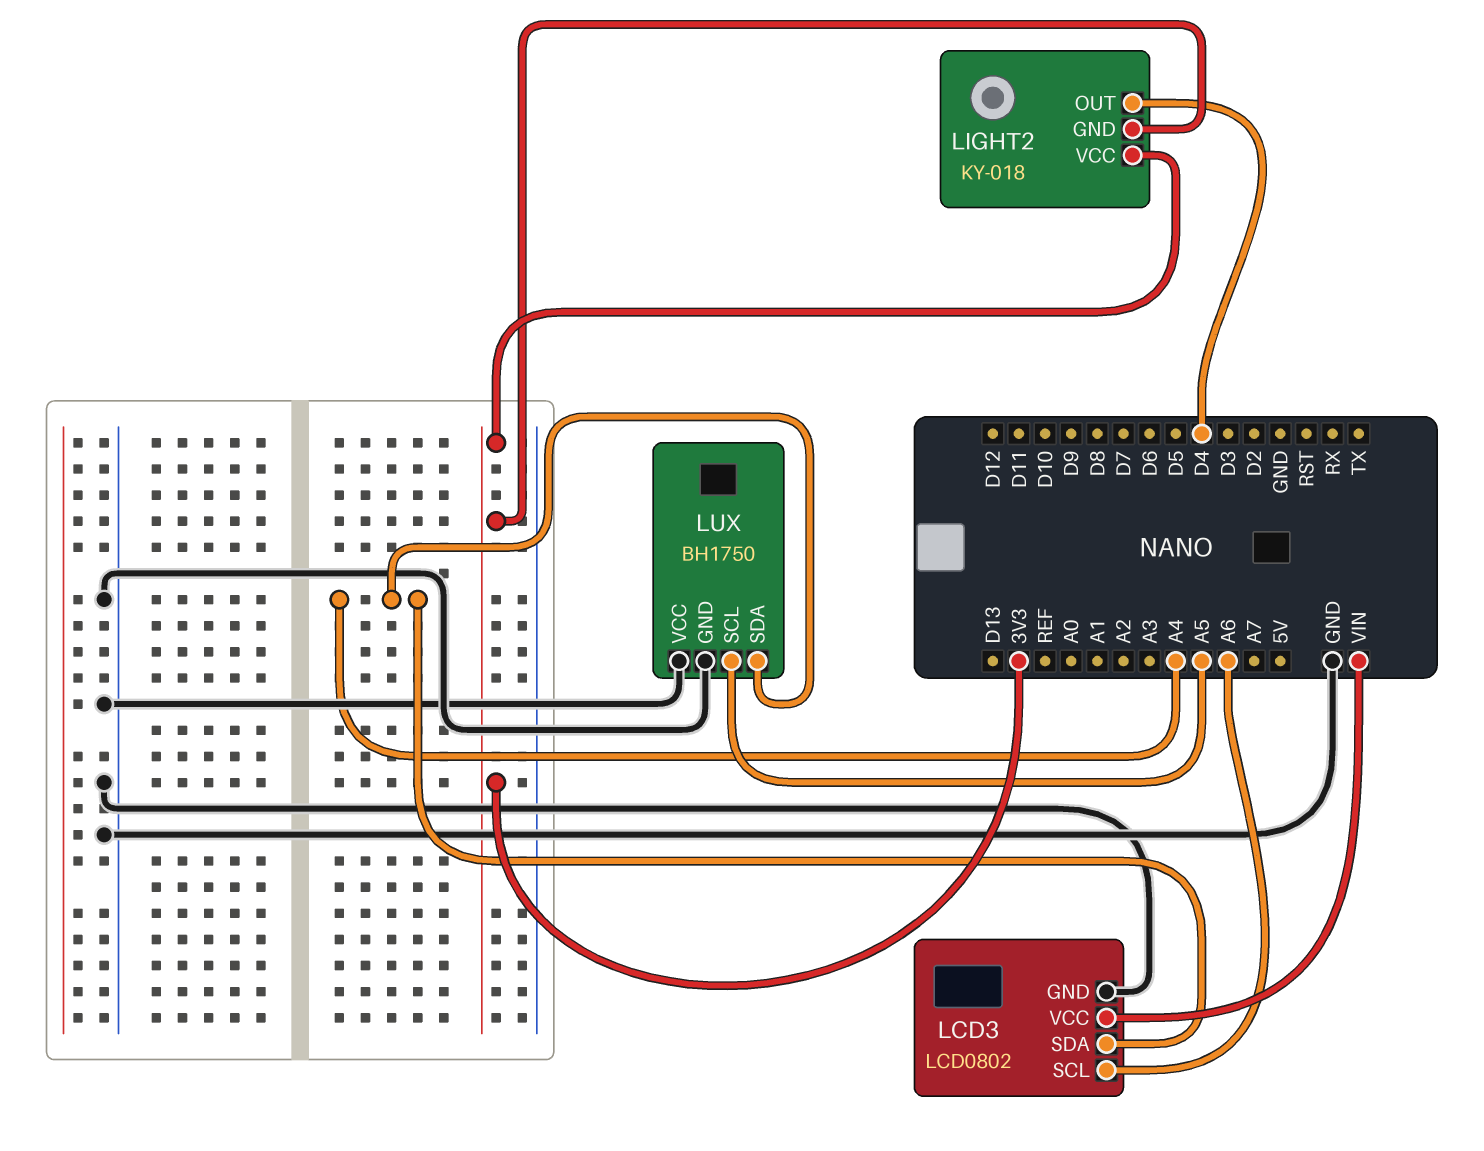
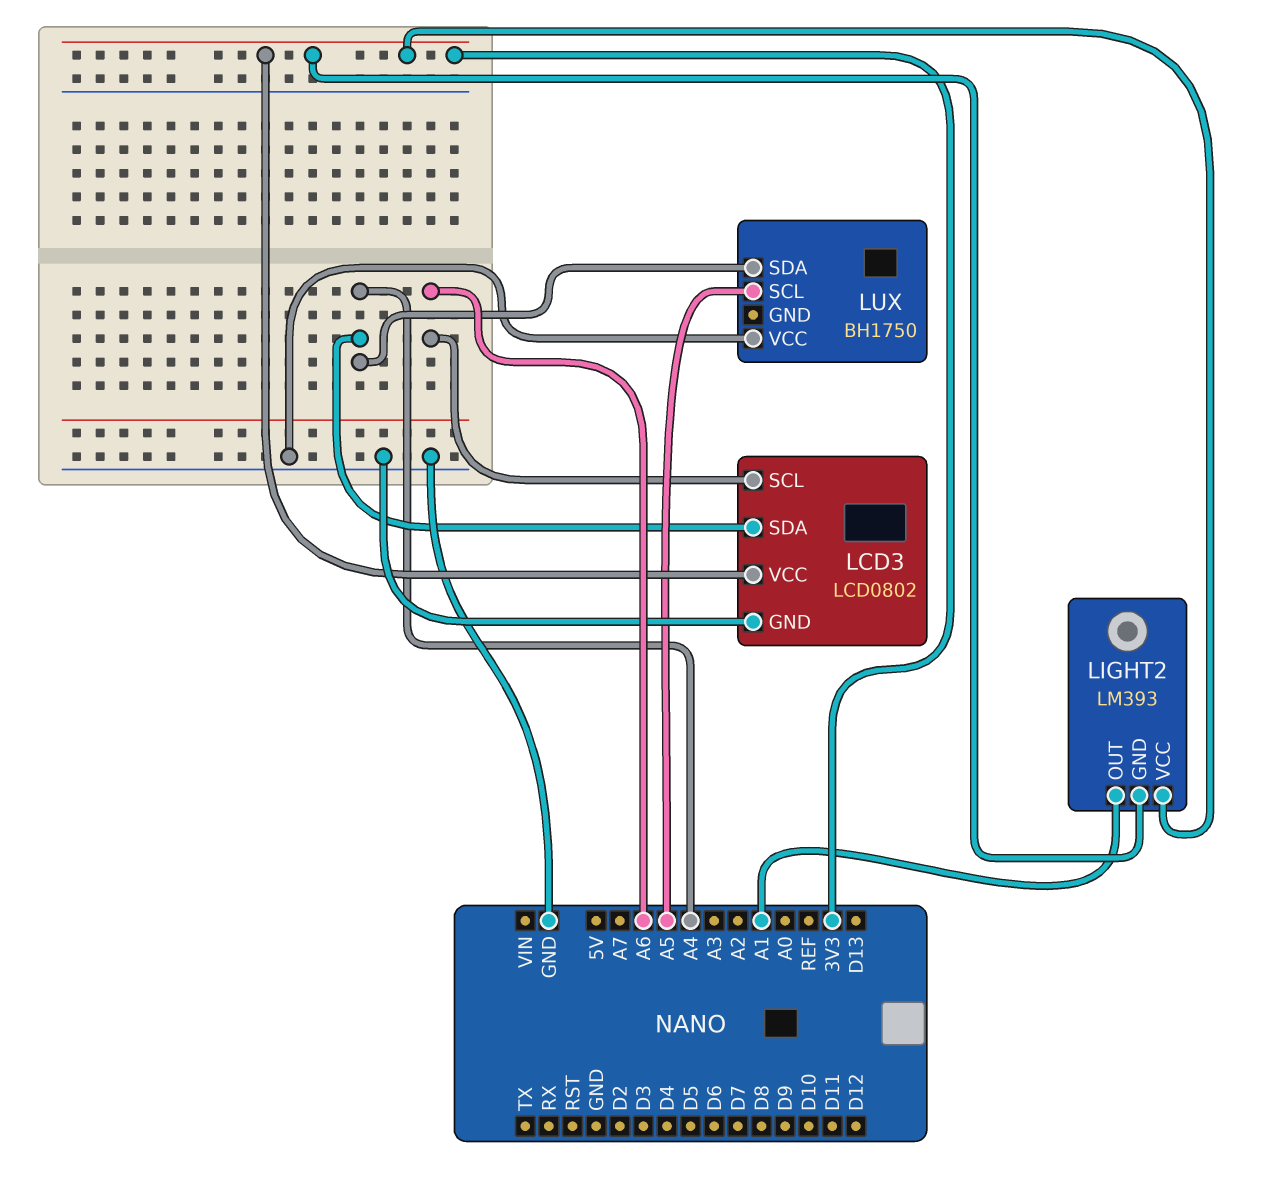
LCD3 pin VCC: VIN -> 3V3
LIGHT2: KY-018 -> LM393
LIGHT2 pin OUT: D4 -> A1
LUX pin GND: GND -> none

